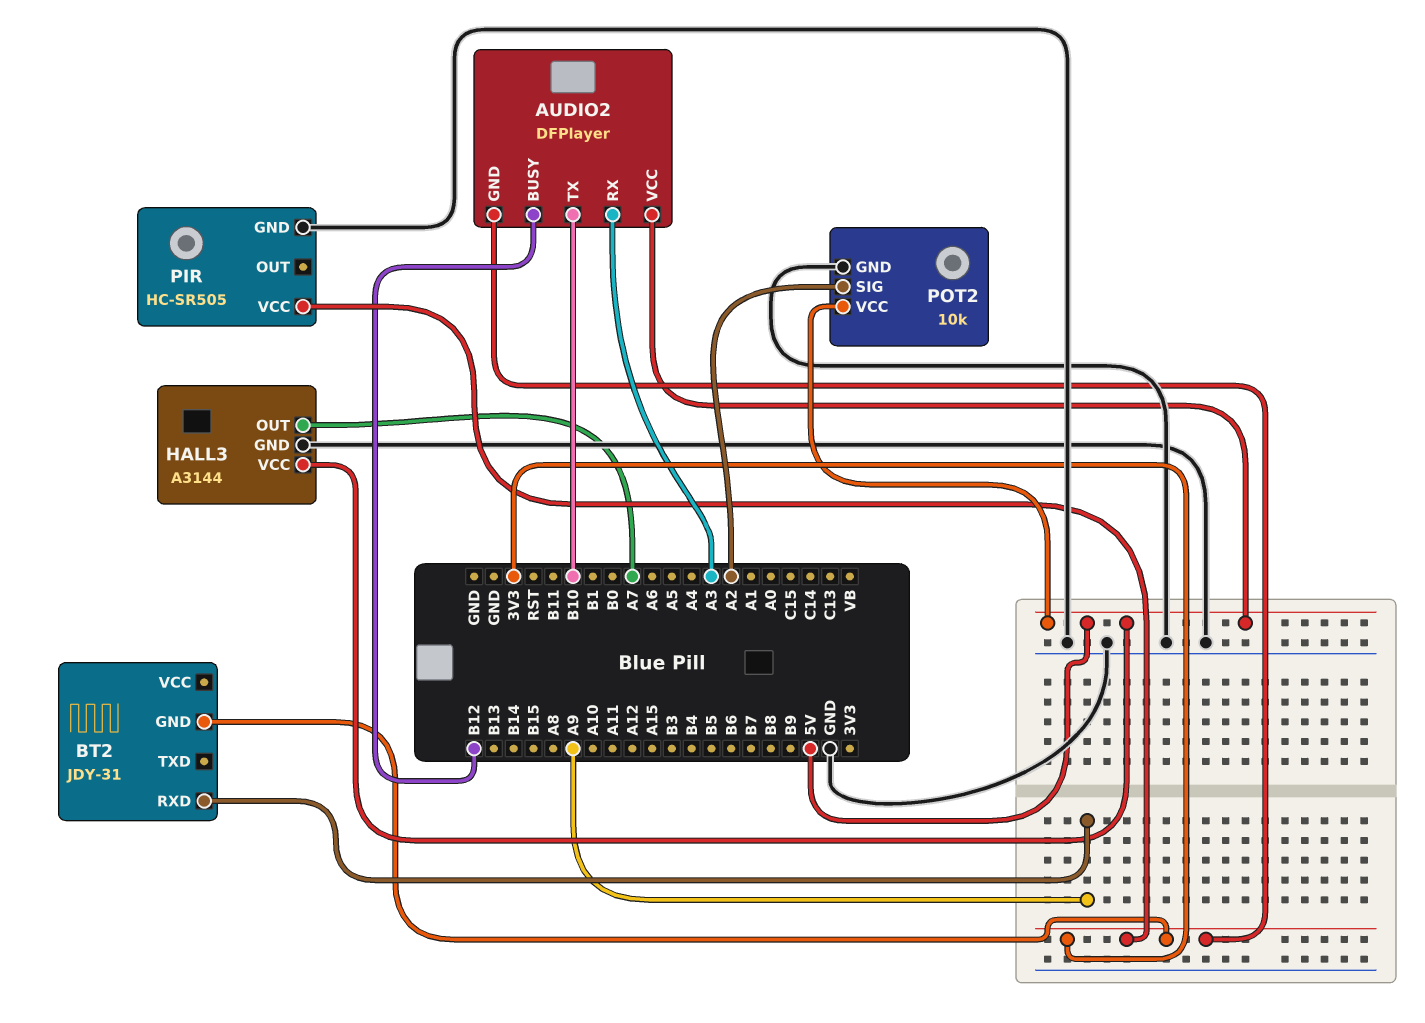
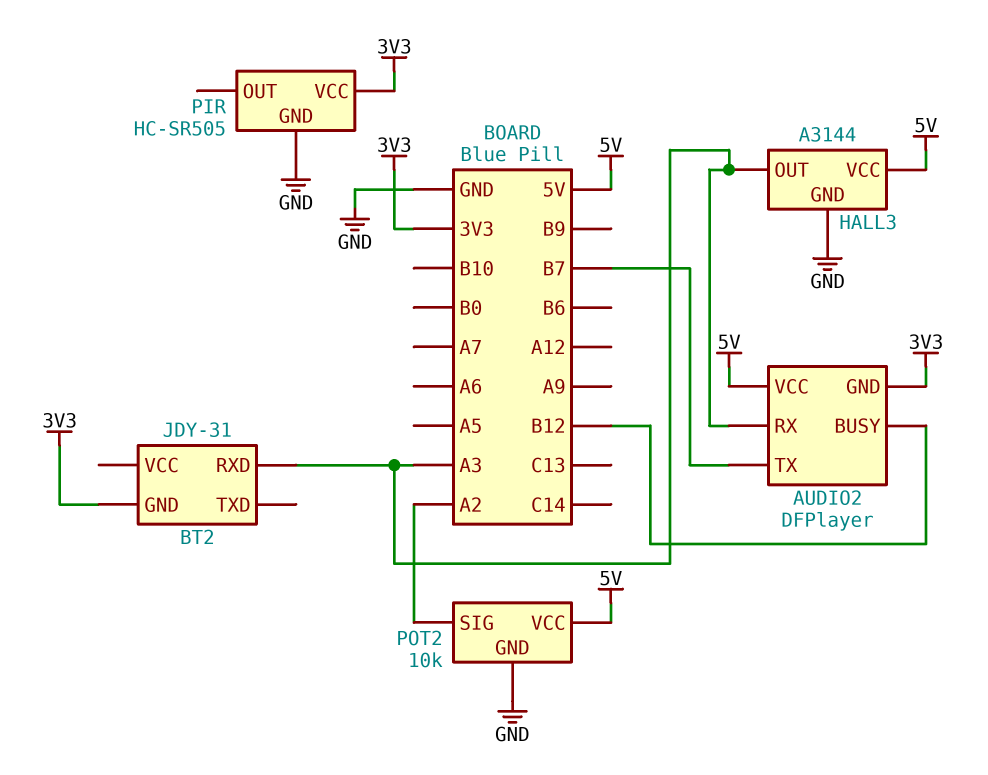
AUDIO2 pin TX: B10 -> B7
BT2 pin RXD: A9 -> A3
HALL3 pin OUT: A7 -> A3

